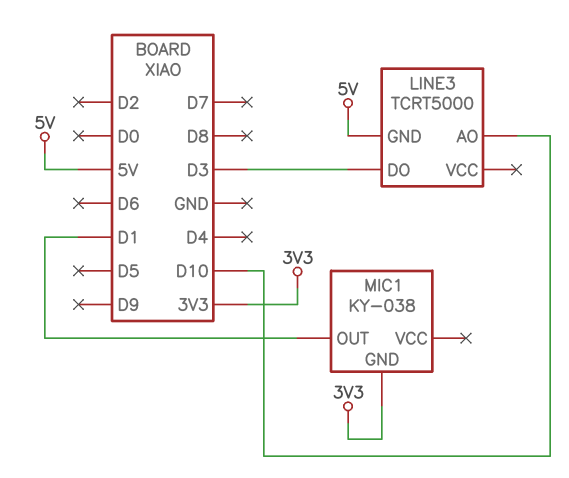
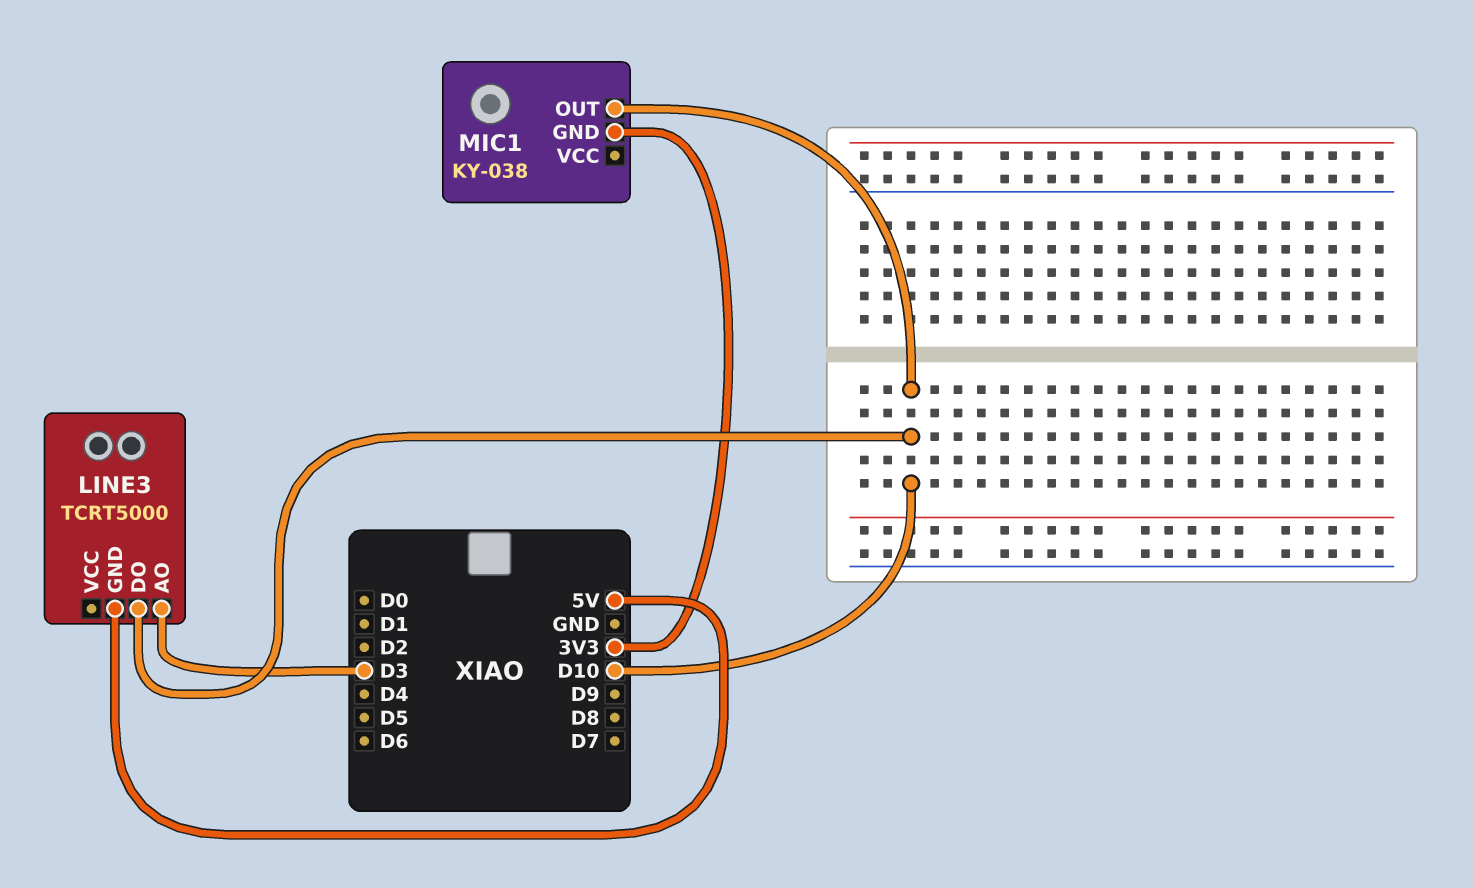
LINE3 pin AO: D10 -> D3
LINE3 pin DO: D3 -> D10
MIC1 pin OUT: D1 -> D10

